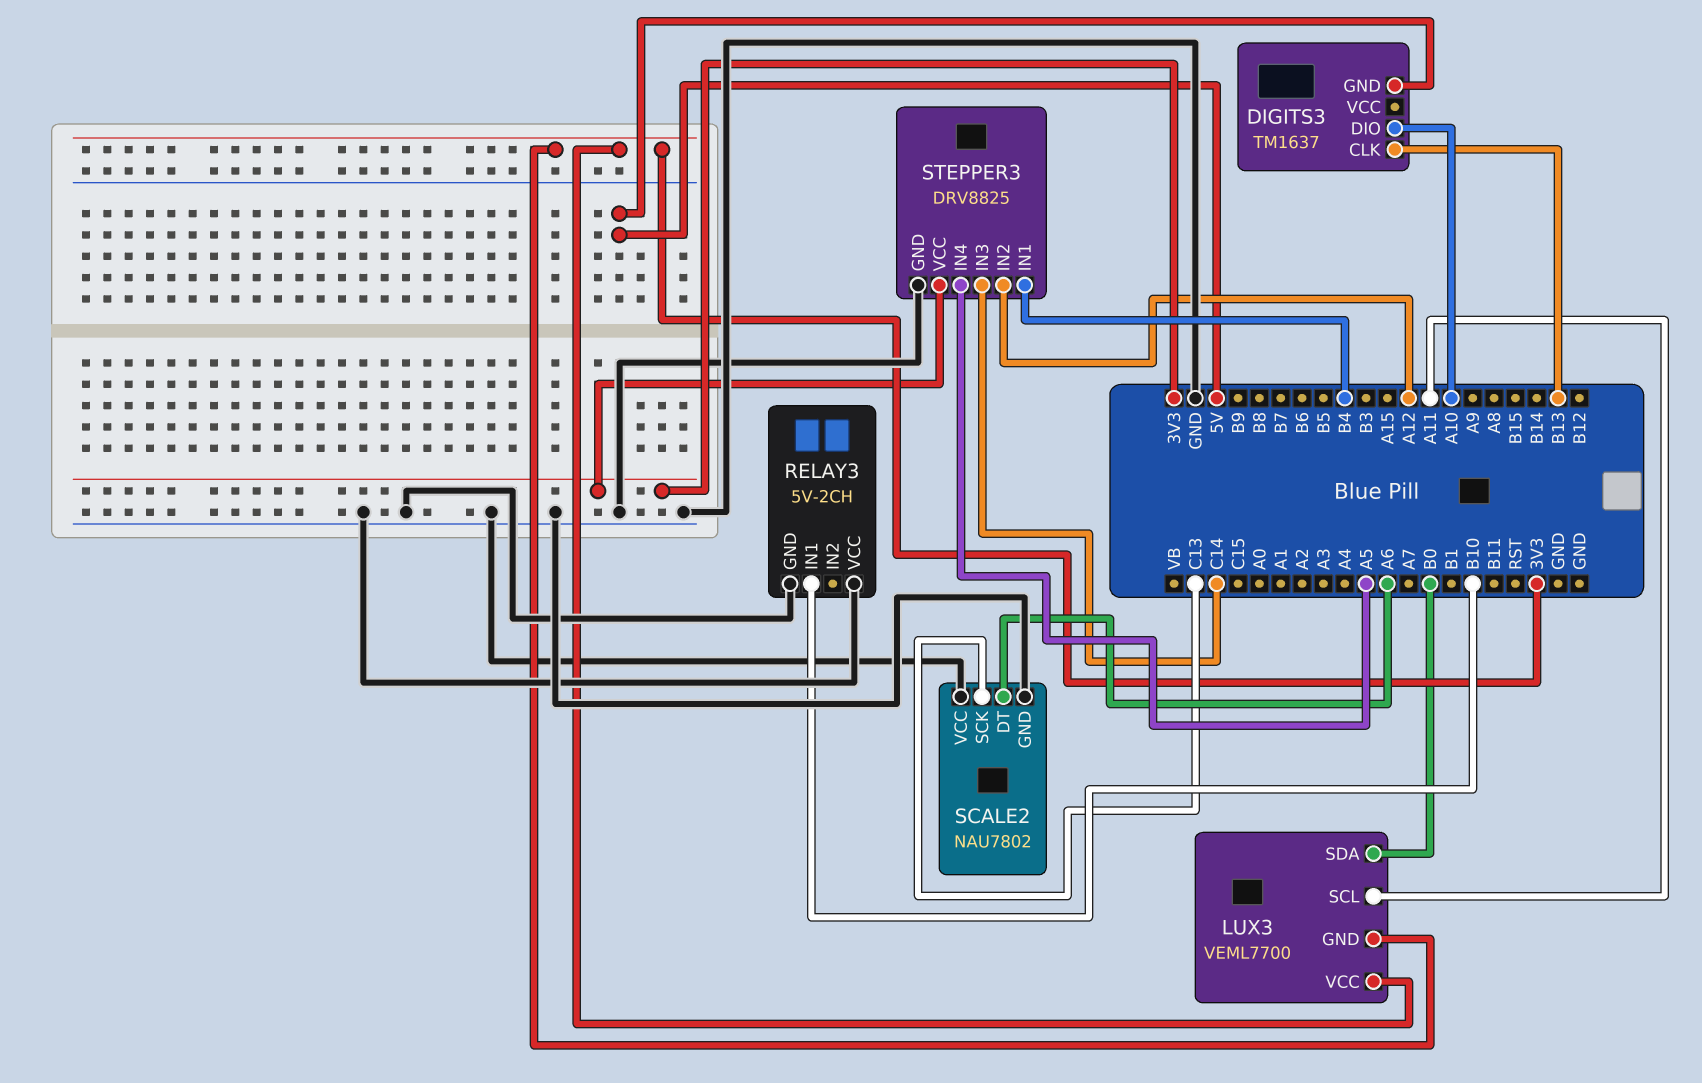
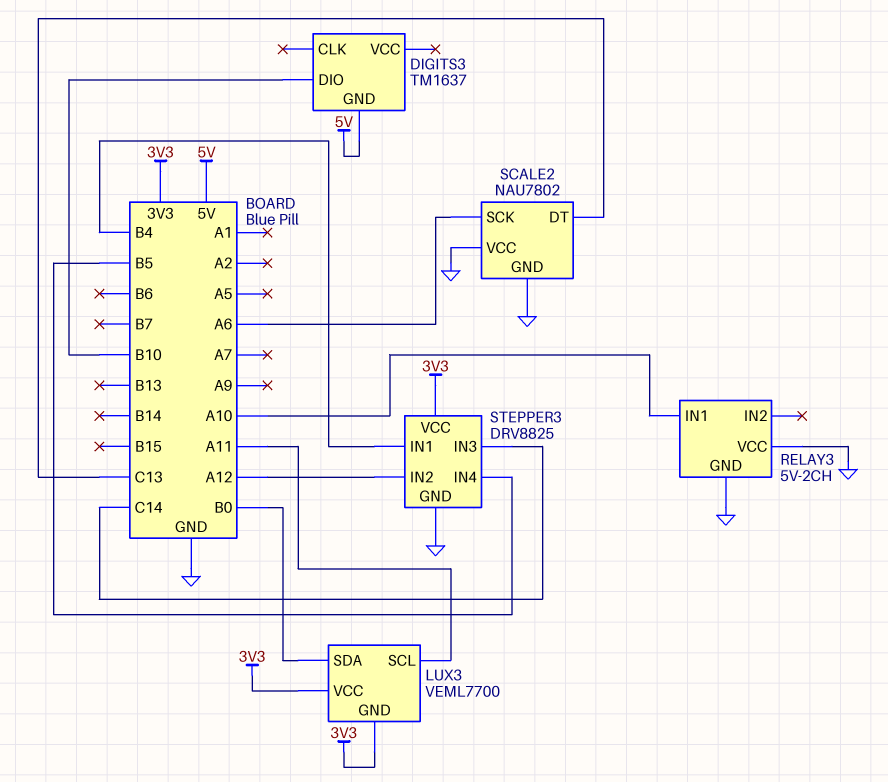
DIGITS3 pin CLK: B13 -> none
DIGITS3 pin DIO: A10 -> B10
RELAY3 pin IN1: B10 -> A10
SCALE2 pin DT: A6 -> C13
SCALE2 pin SCK: C13 -> A6
STEPPER3 pin IN4: A5 -> B5

